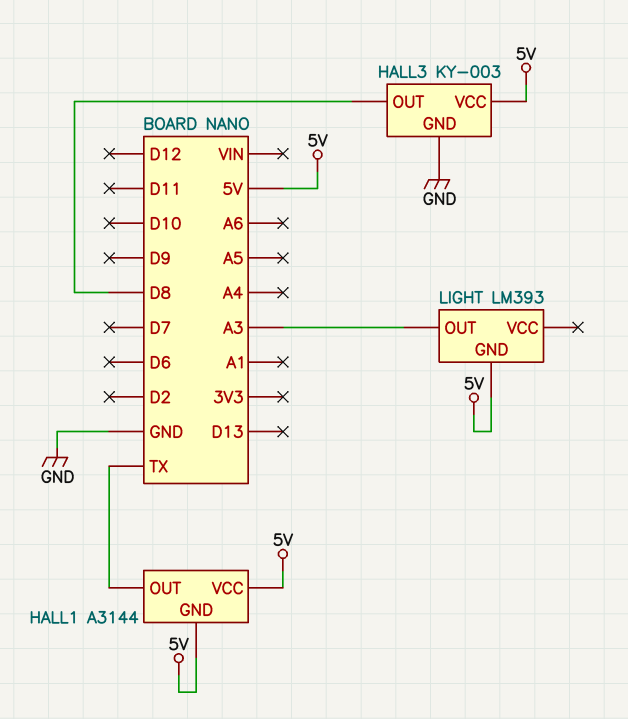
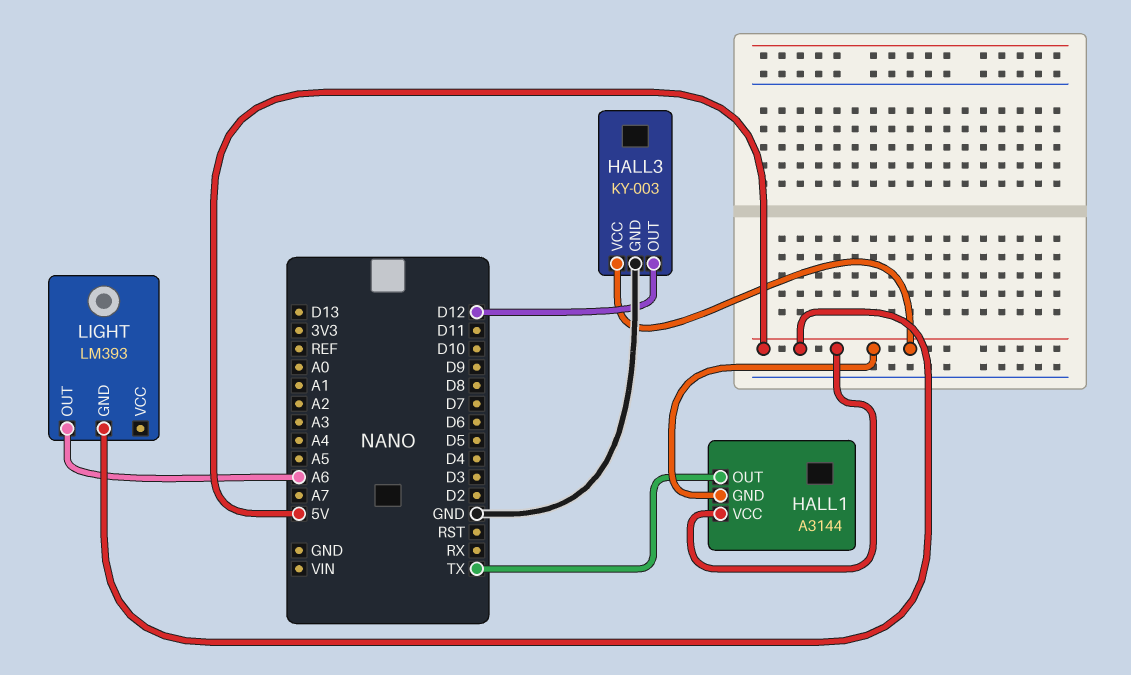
HALL3 pin OUT: D8 -> D12
LIGHT pin OUT: A3 -> A6

